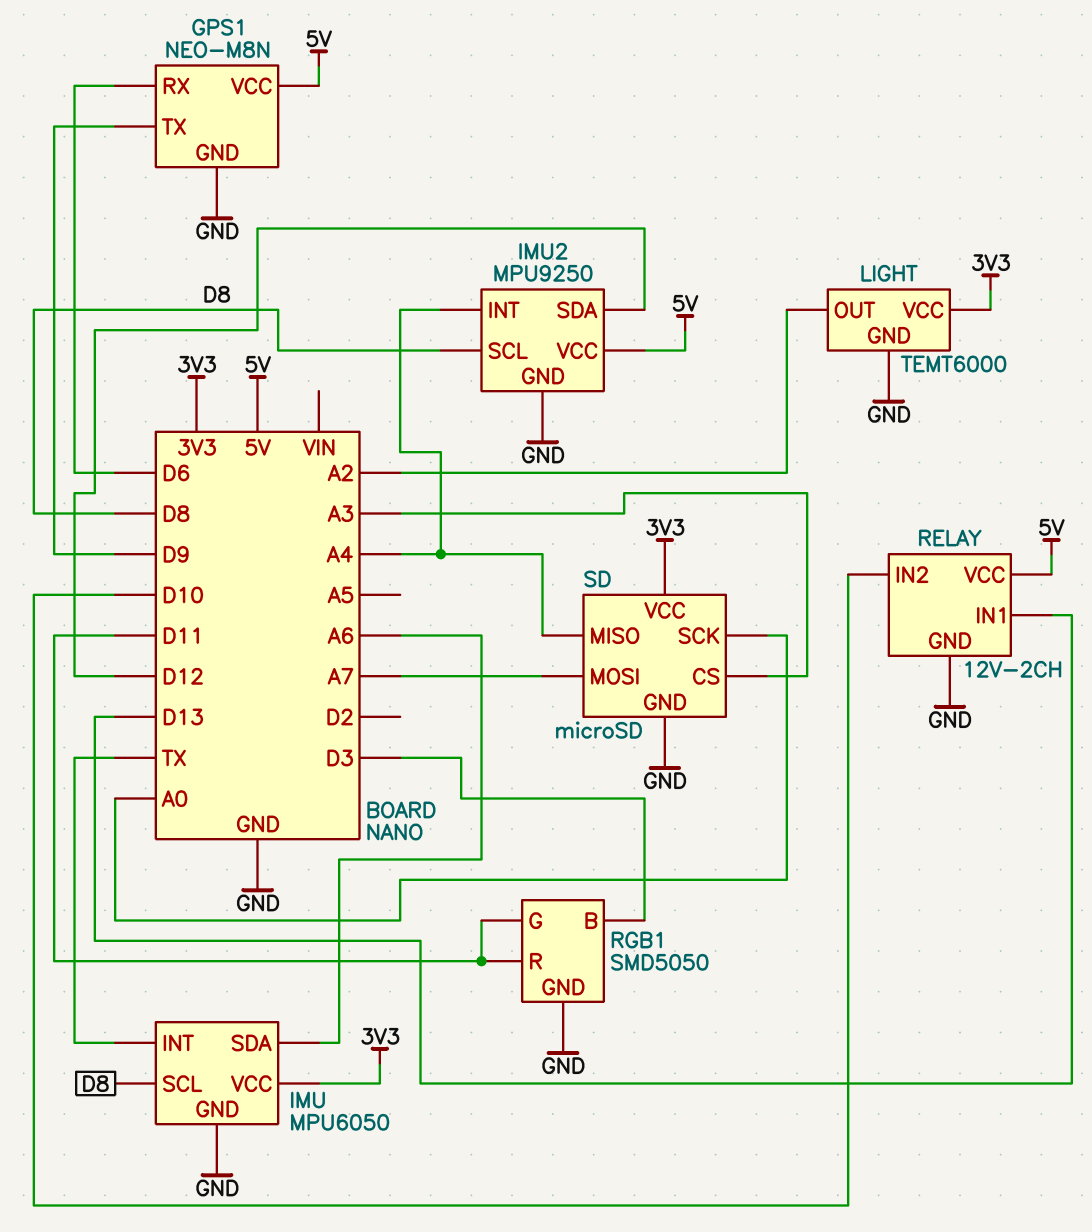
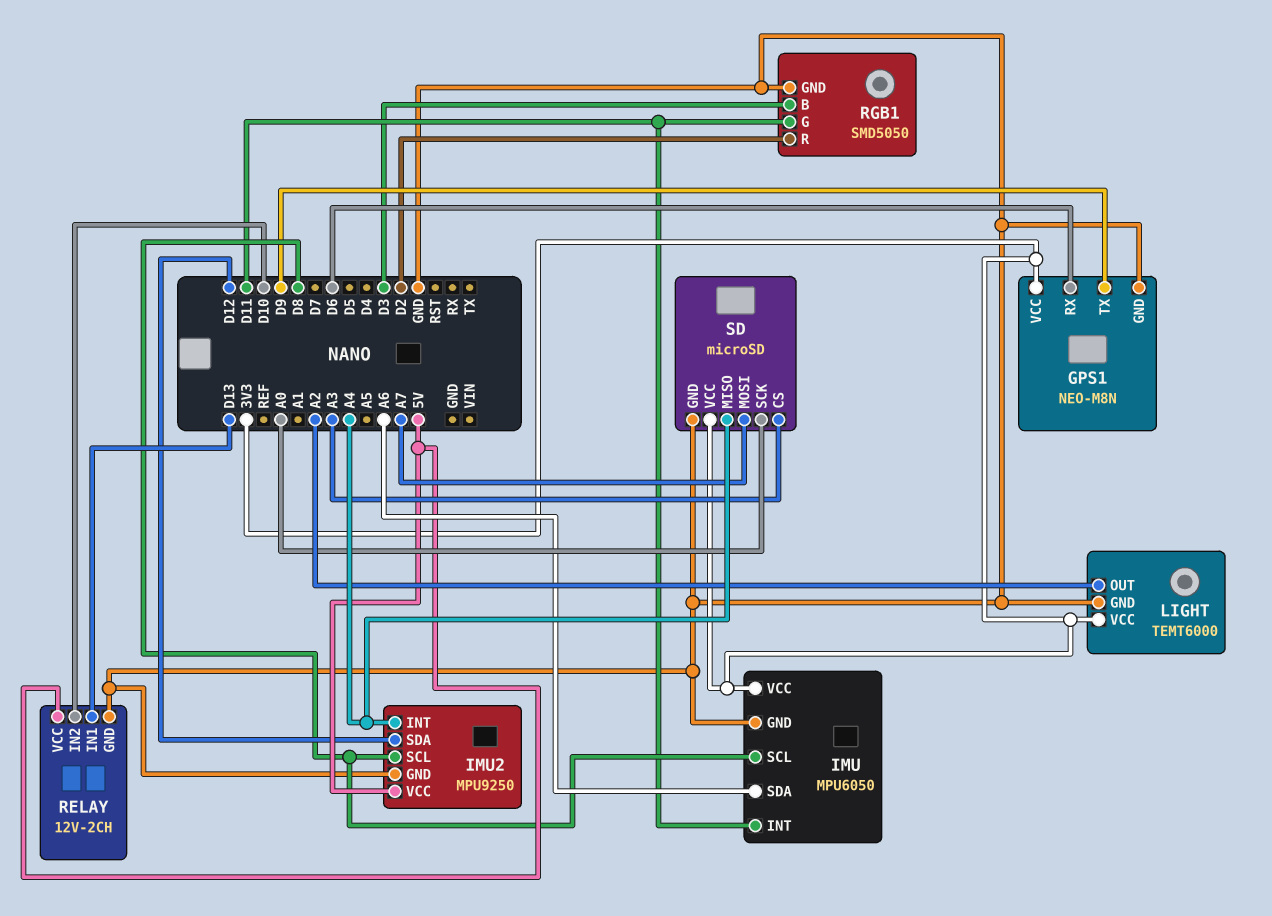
GPS1 pin VCC: 5V -> 3V3
IMU pin INT: TX -> D11
RGB1 pin R: D11 -> D2

